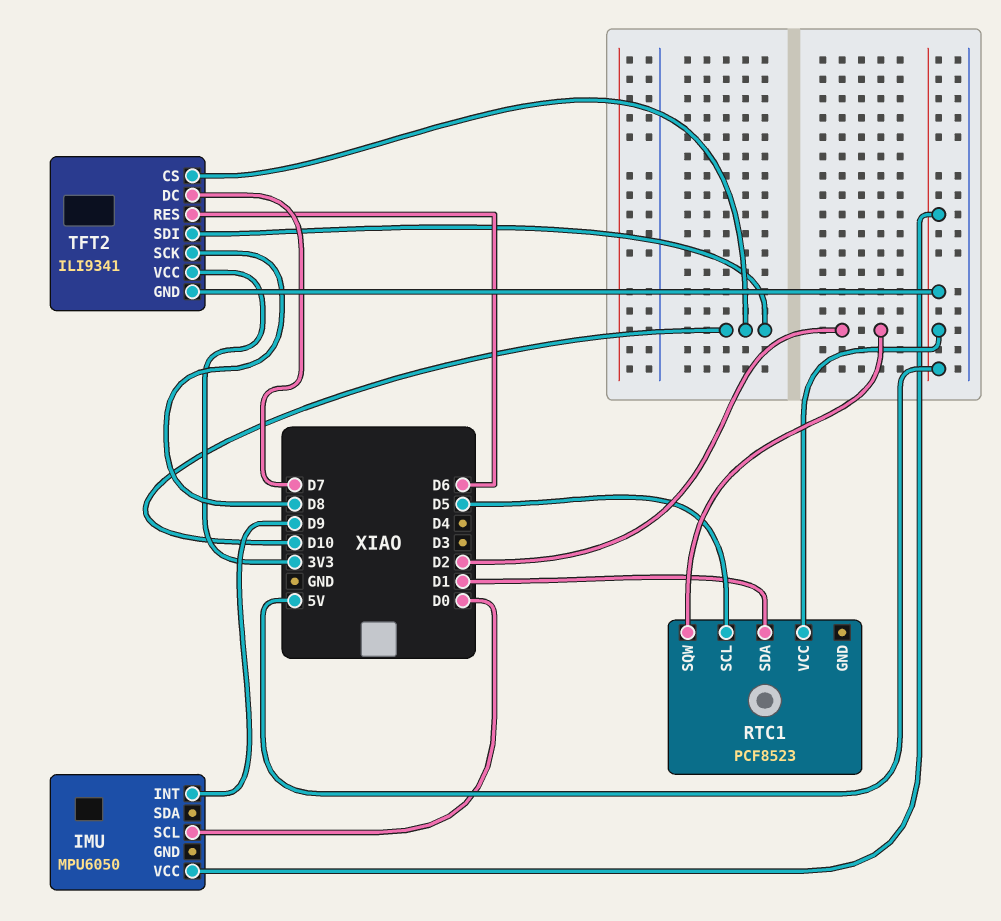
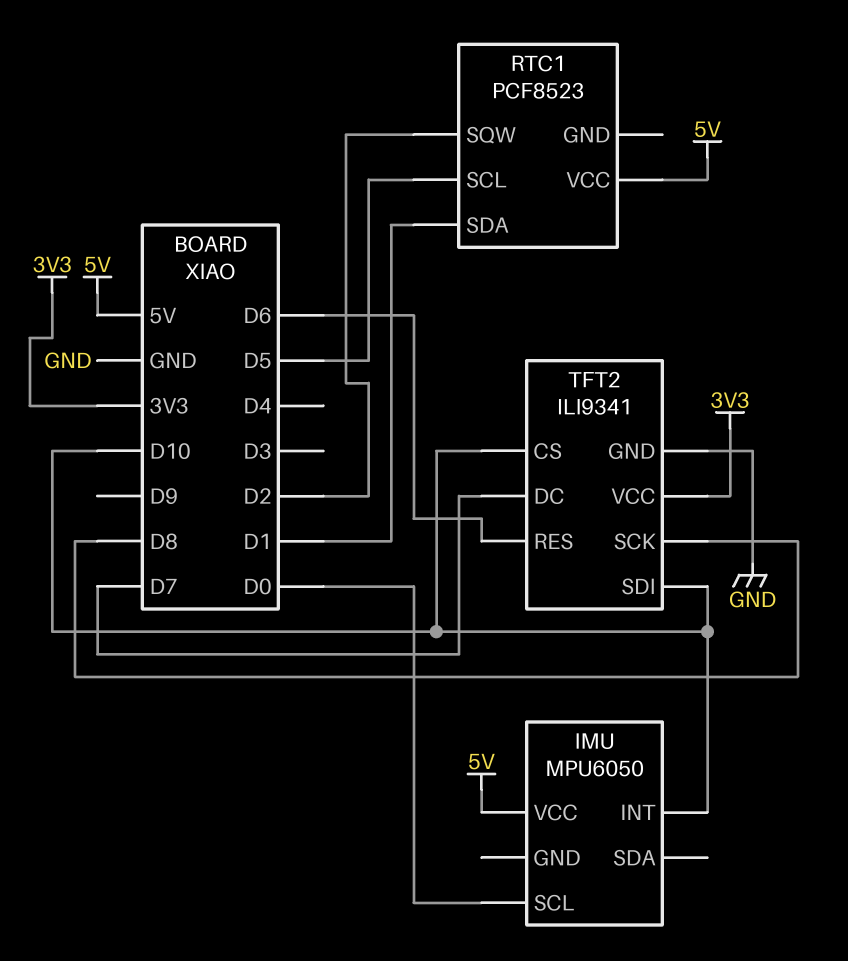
IMU pin INT: D9 -> D10
TFT2 pin GND: 5V -> GND

